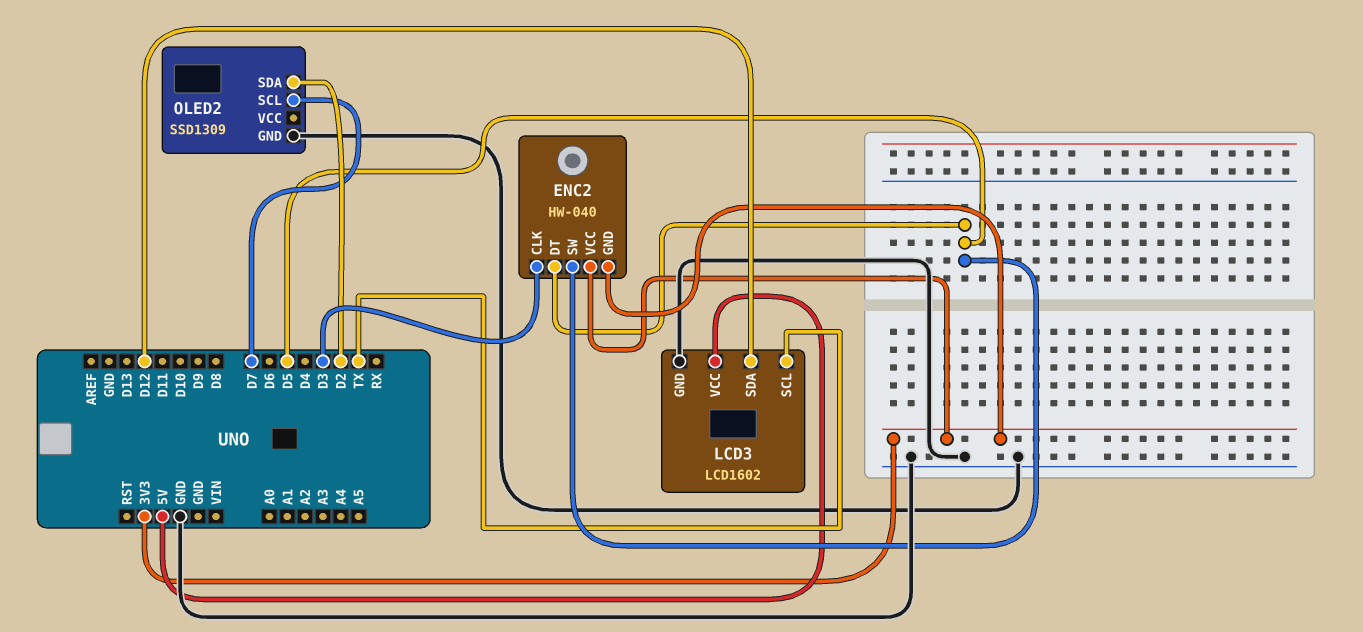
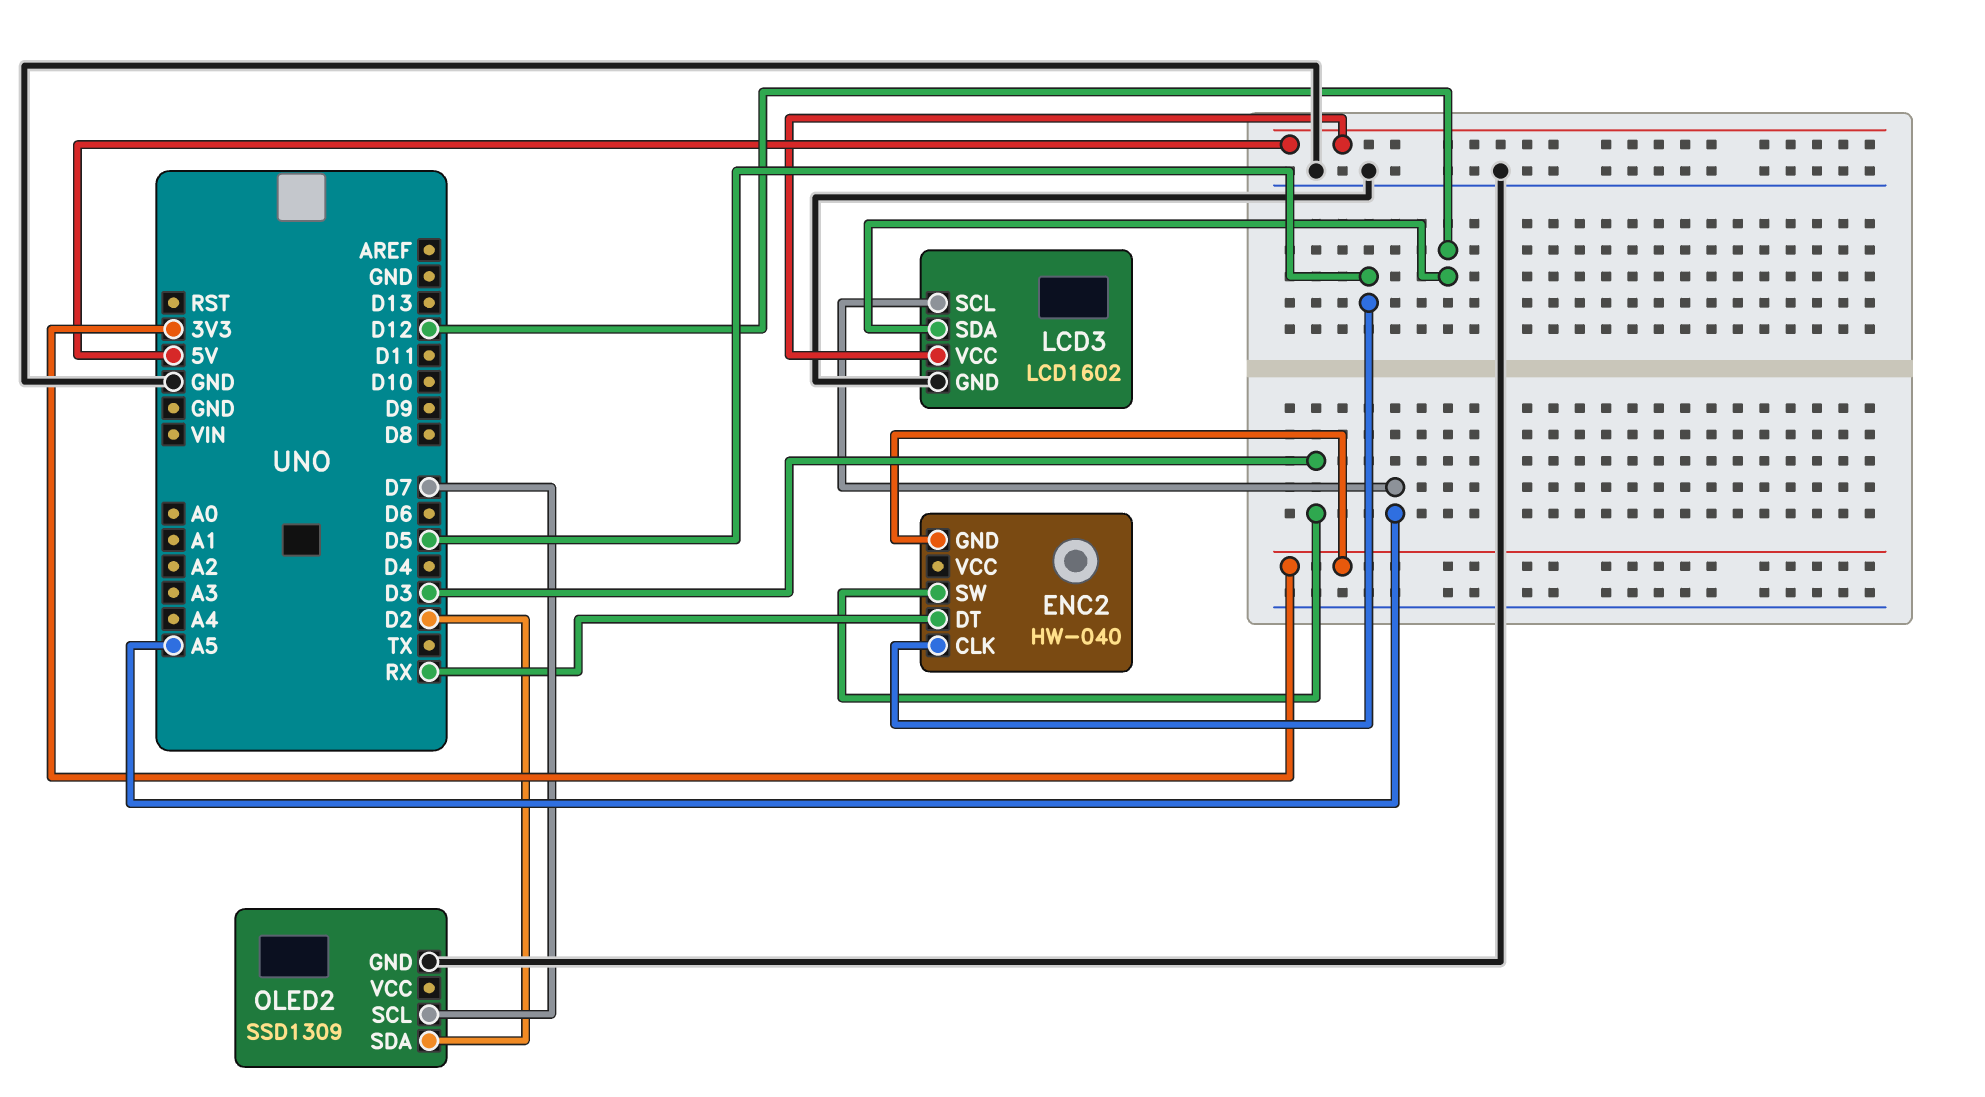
ENC2 pin CLK: D3 -> D5
ENC2 pin DT: D5 -> RX
ENC2 pin SW: D5 -> D3
ENC2 pin VCC: 3V3 -> none
LCD3 pin SCL: TX -> A5

